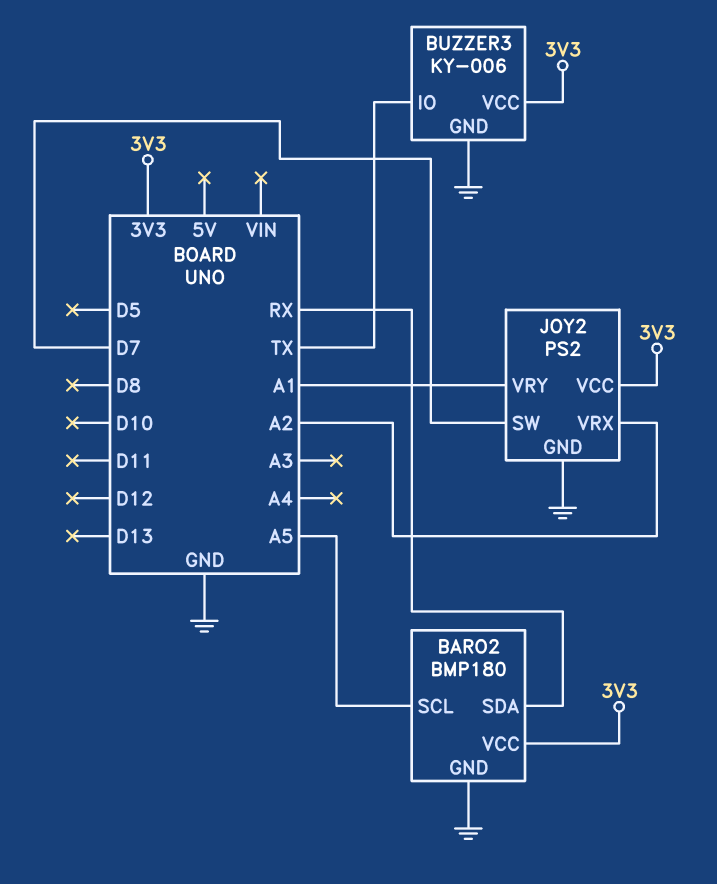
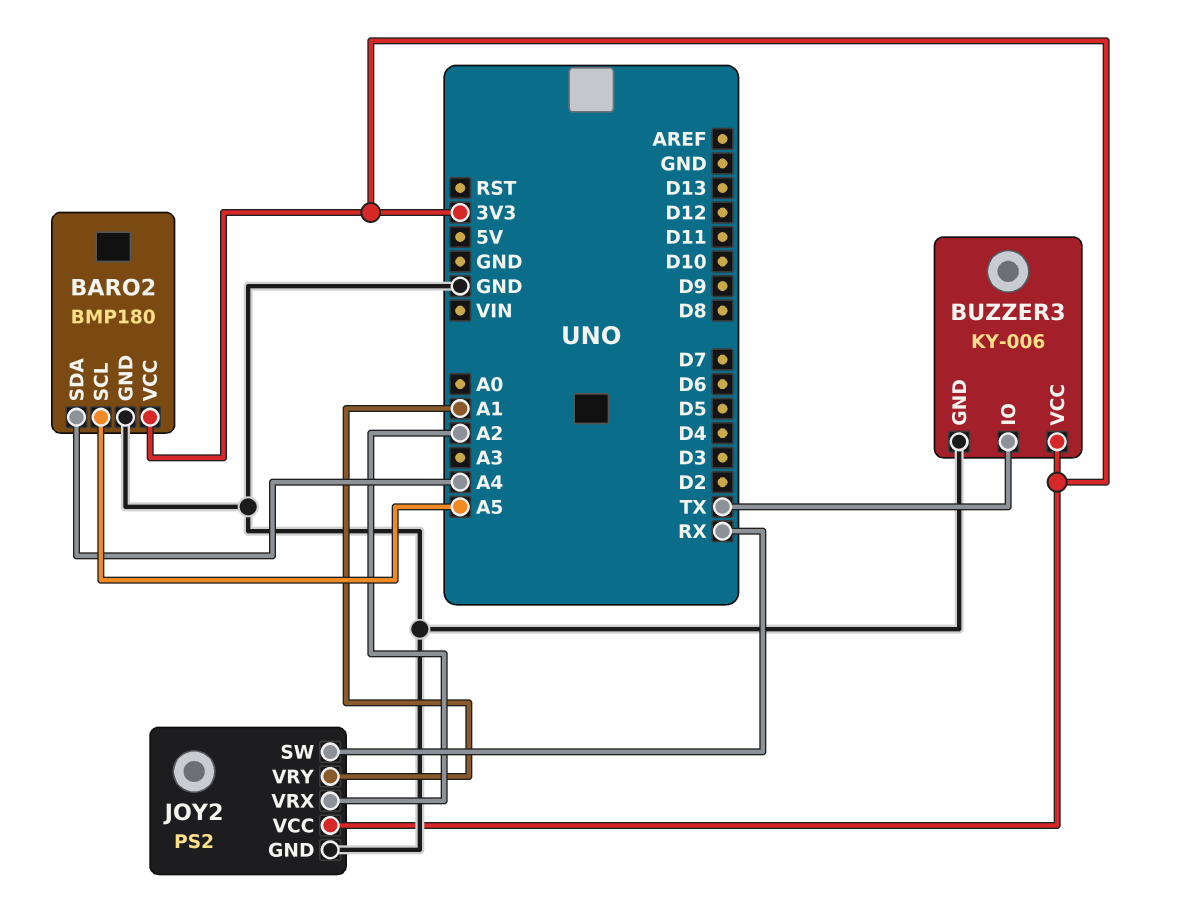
BARO2 pin SDA: RX -> A4
JOY2 pin SW: D7 -> RX

